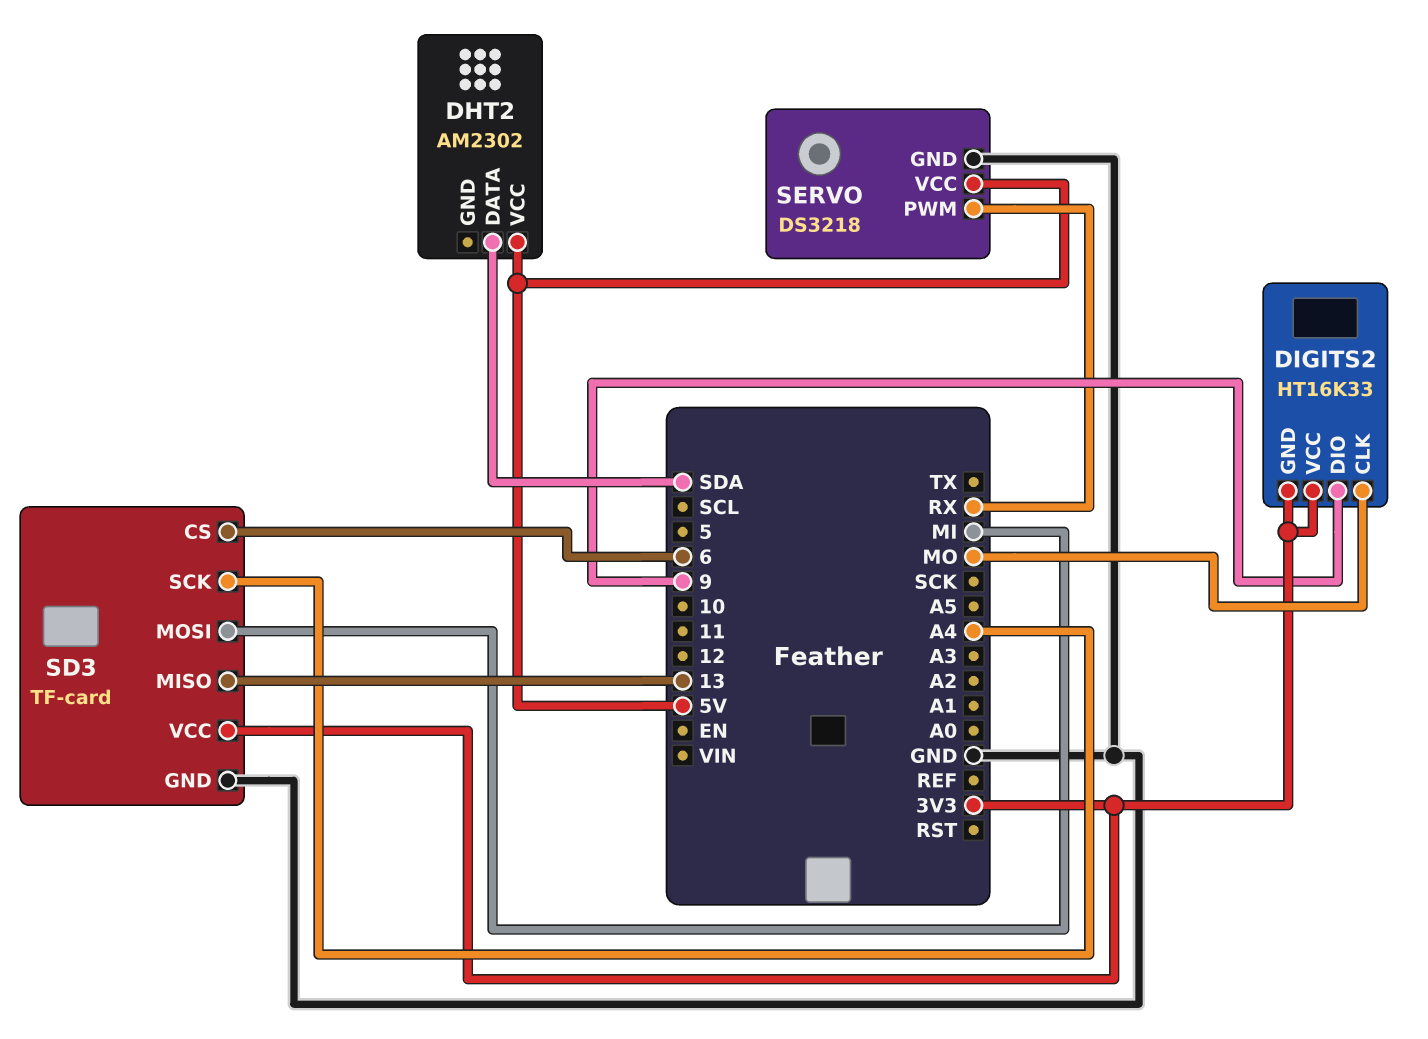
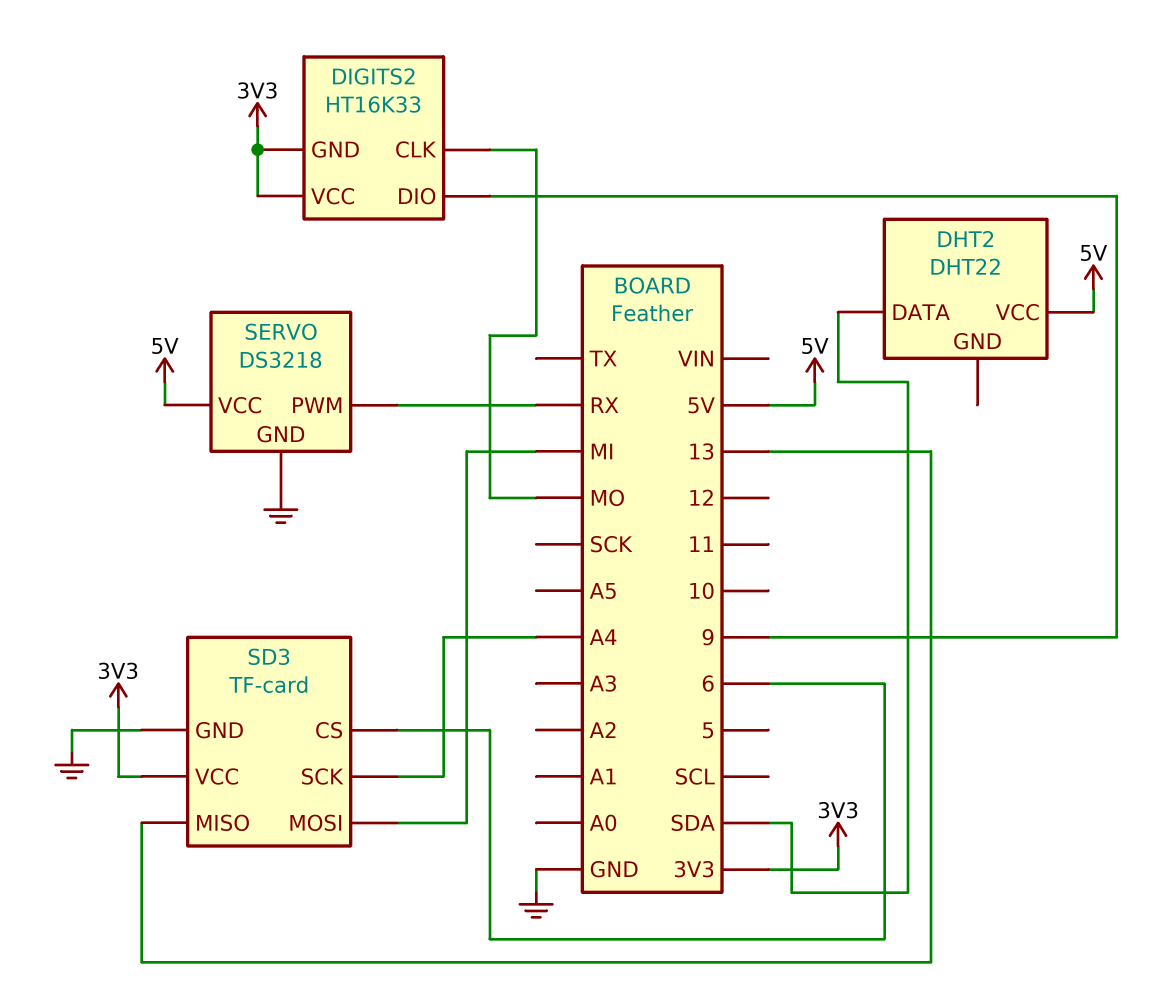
DHT2: AM2302 -> DHT22

